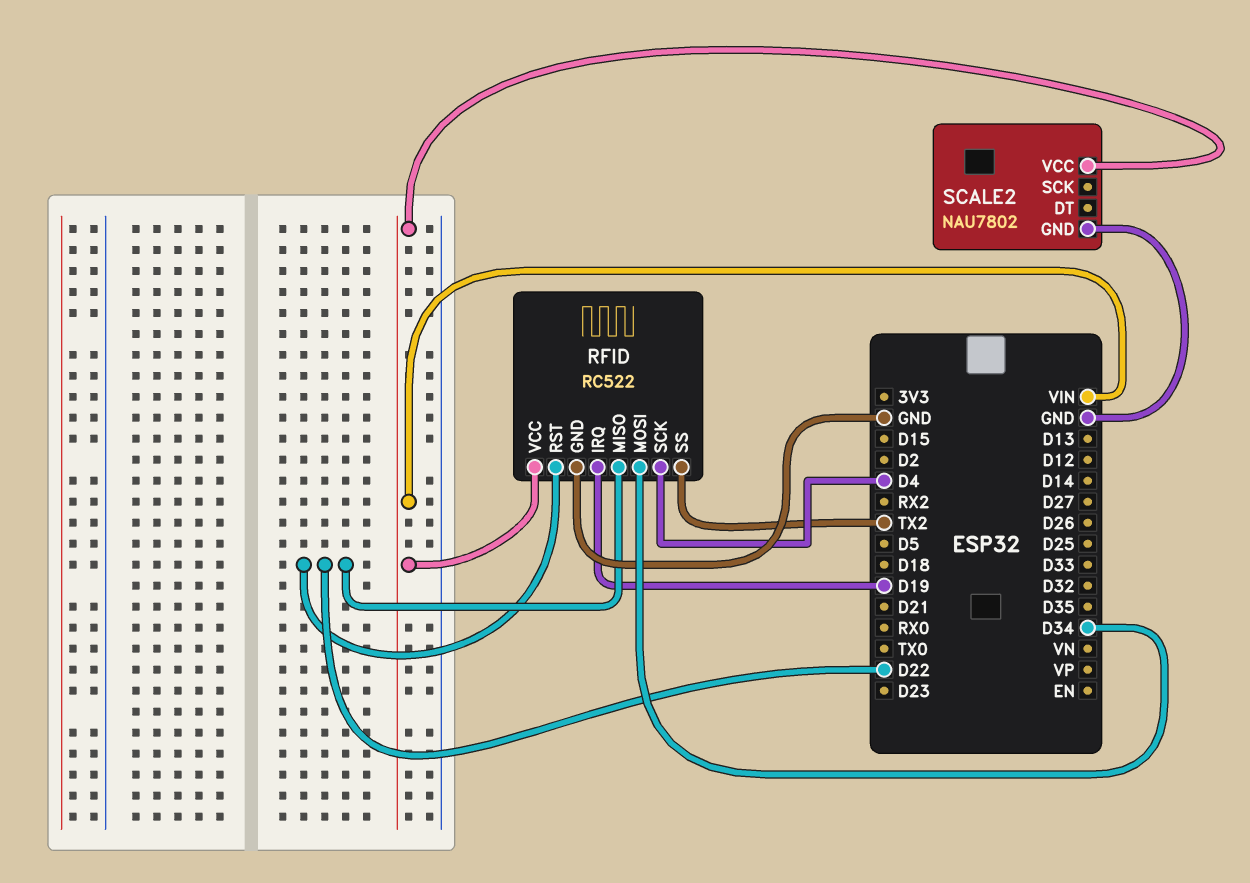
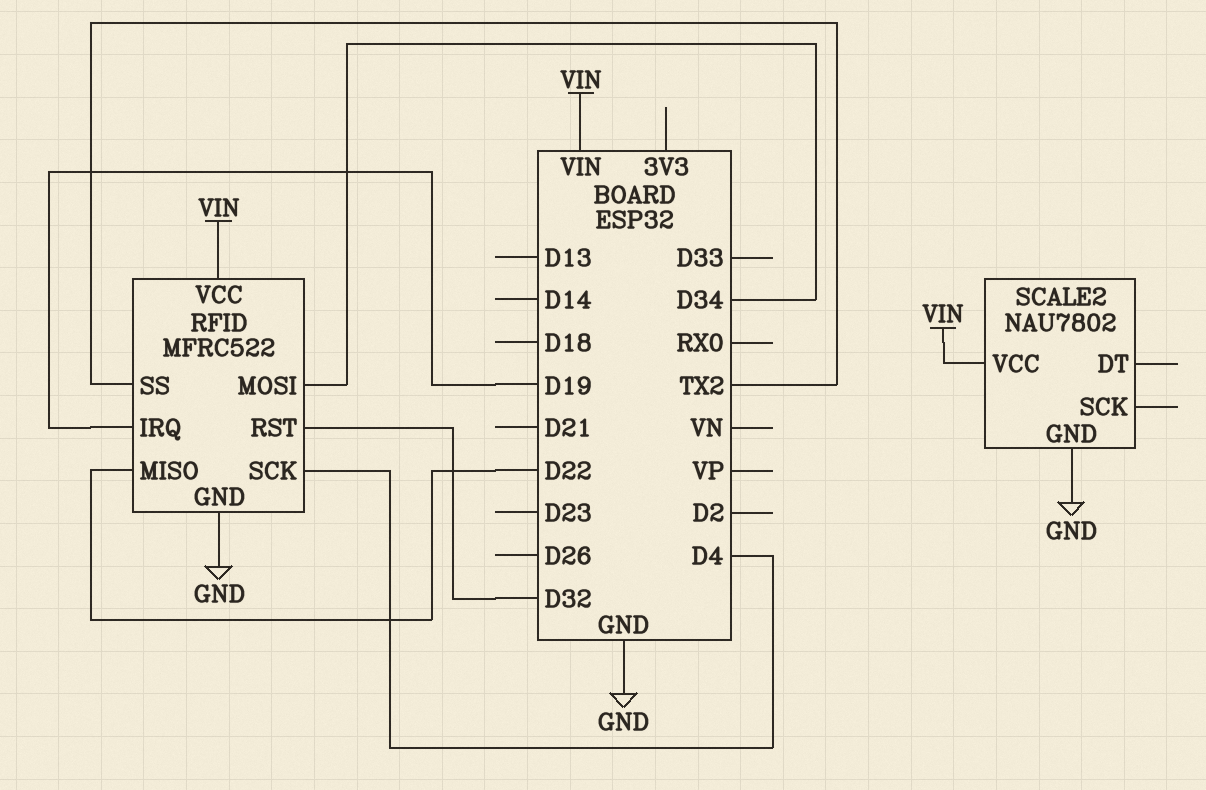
RFID: RC522 -> MFRC522
RFID pin RST: D22 -> D32

